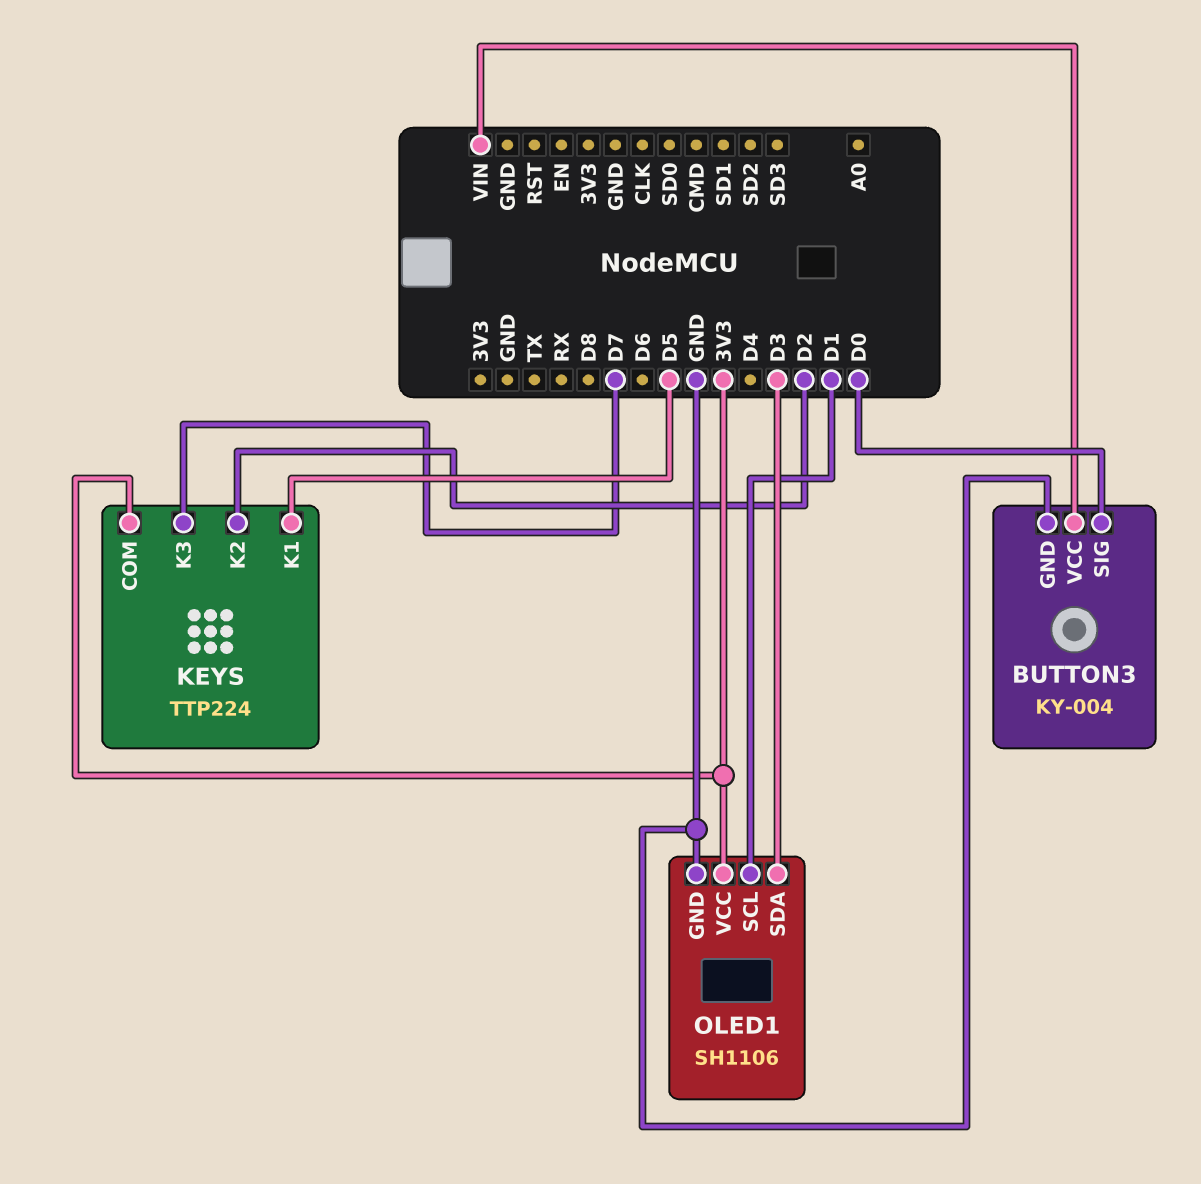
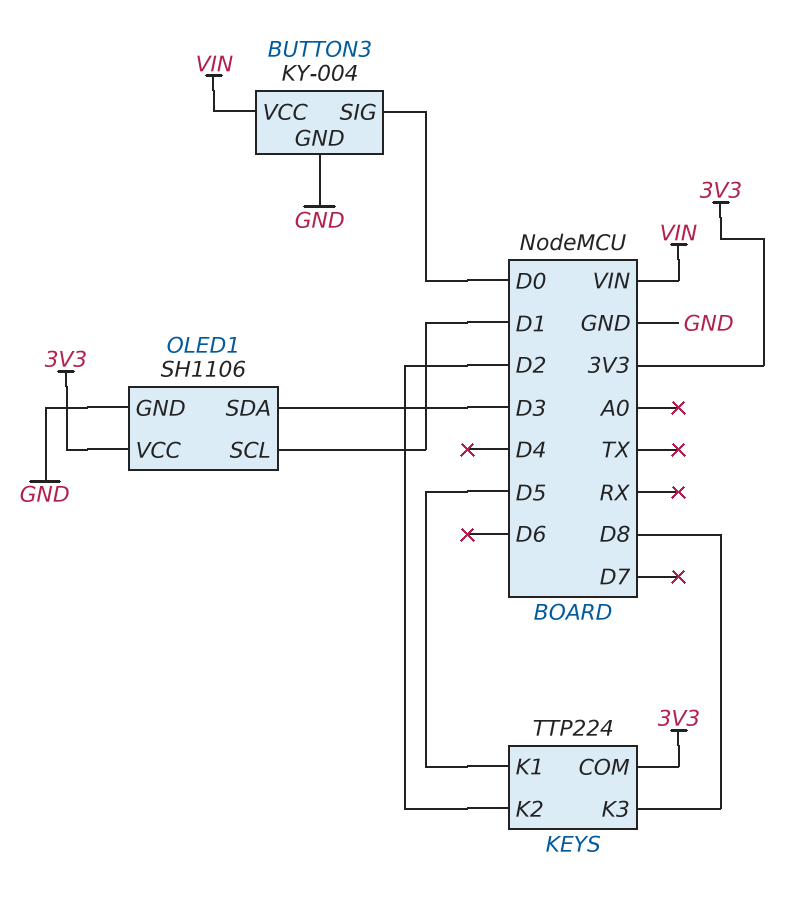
KEYS pin K3: D7 -> D8

